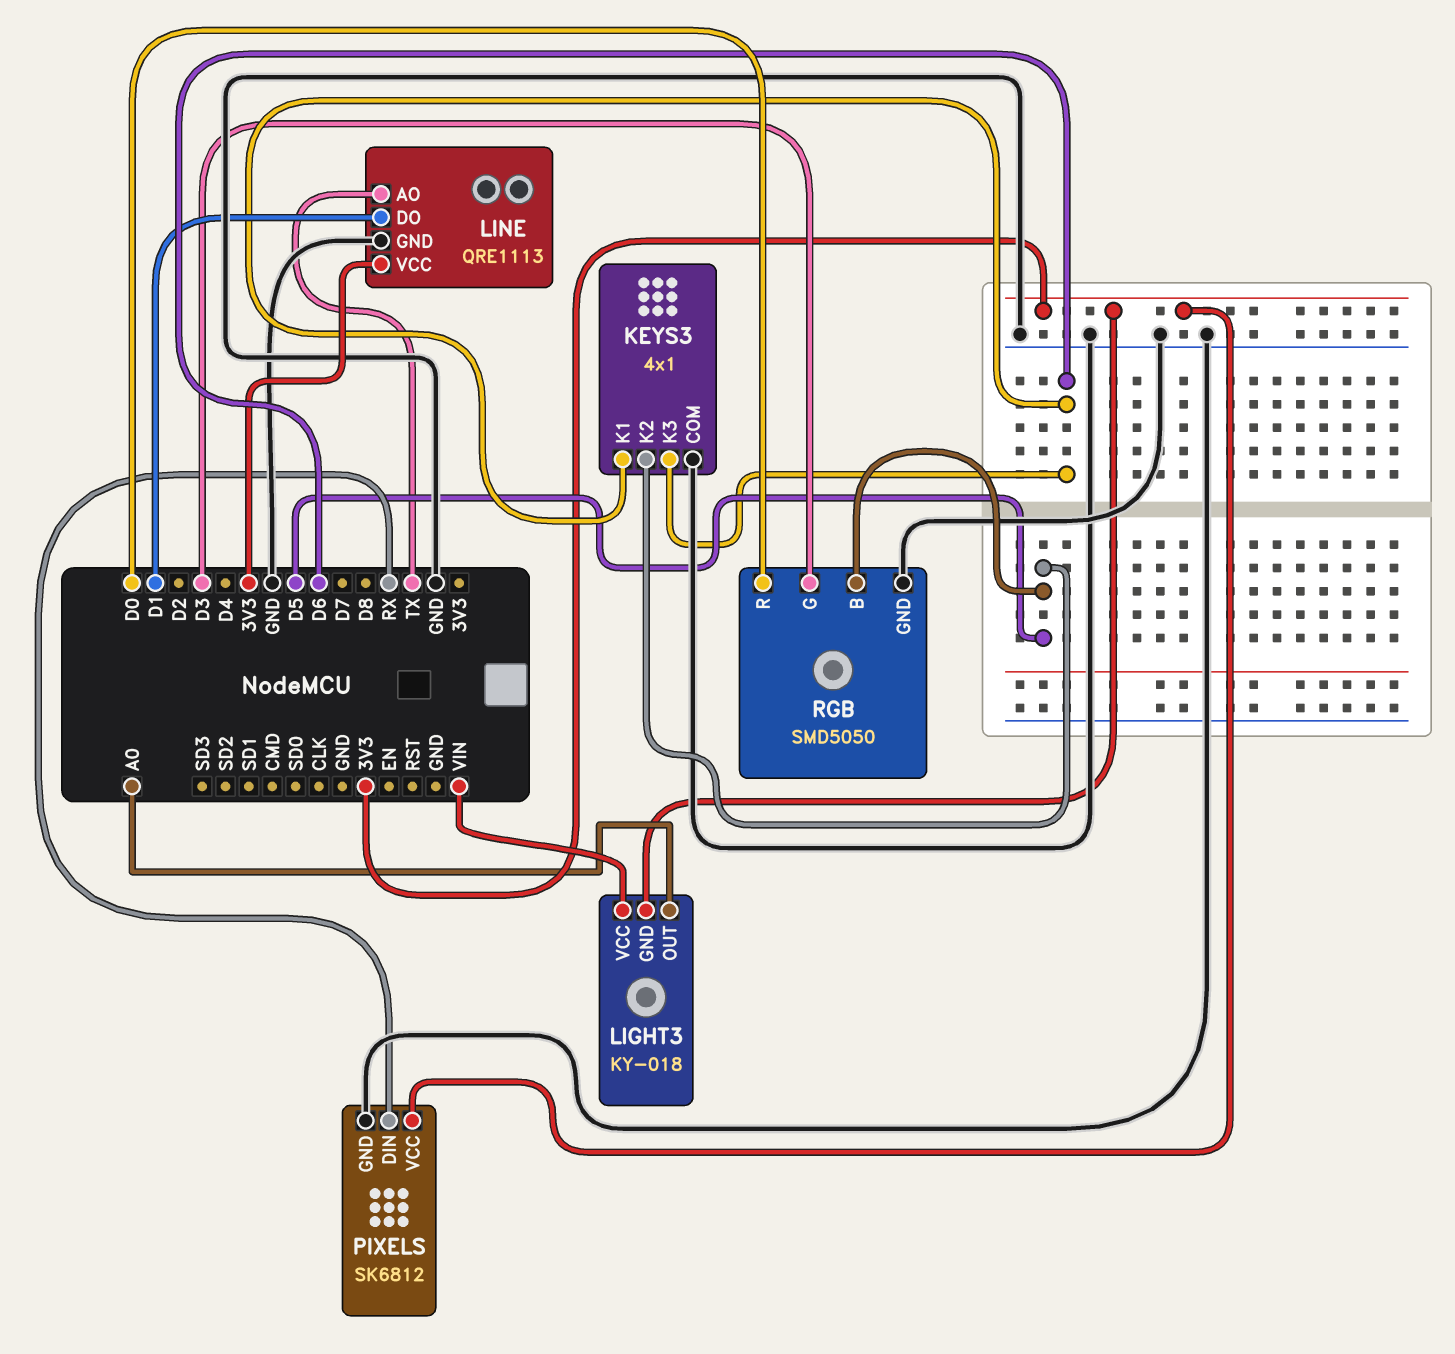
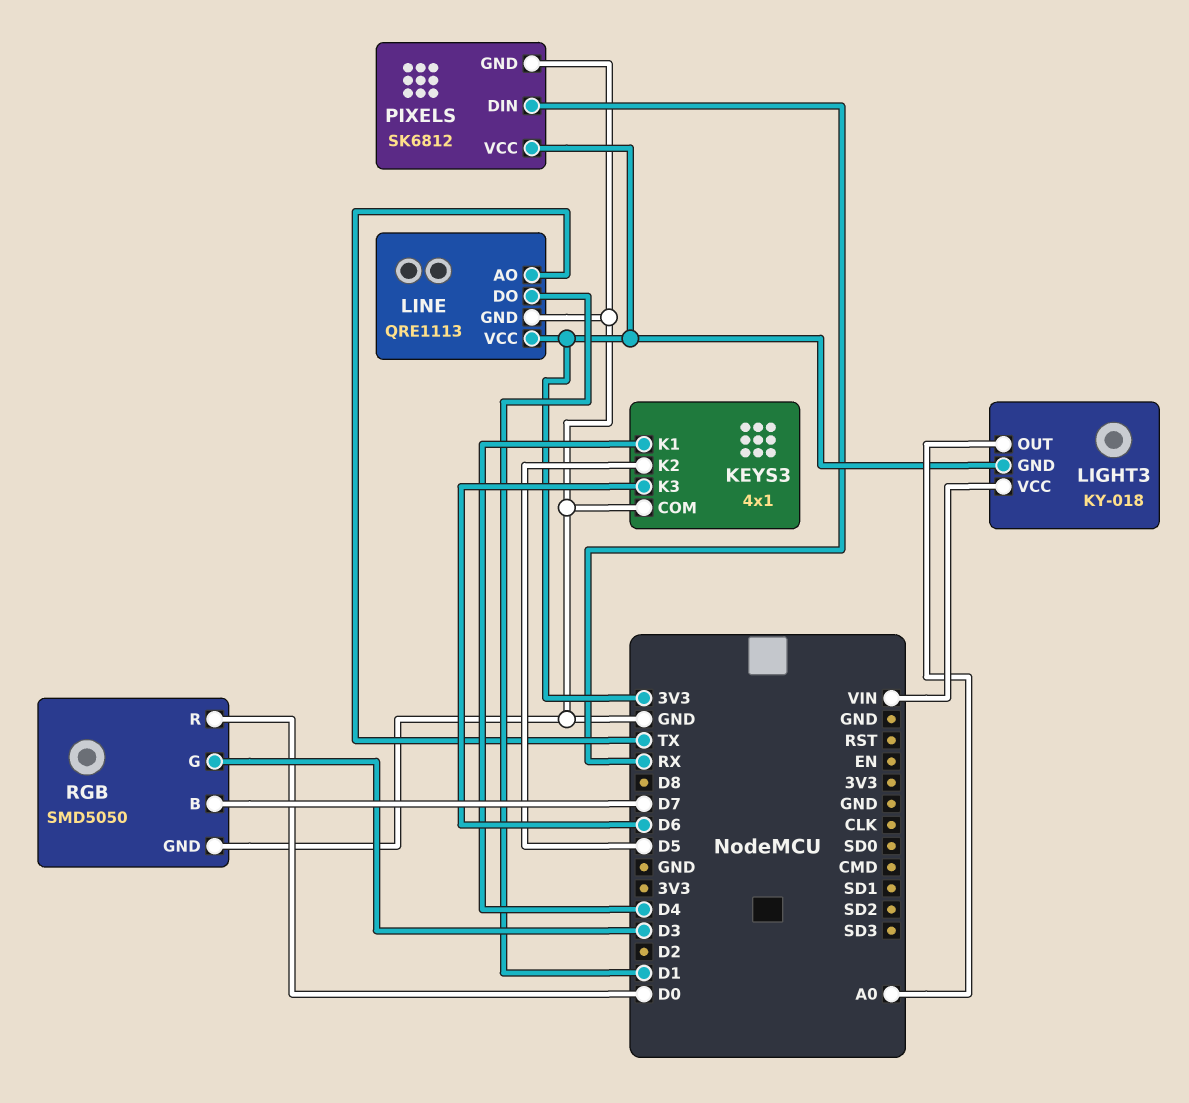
KEYS3 pin K1: D6 -> D4
RGB pin B: D5 -> D7

